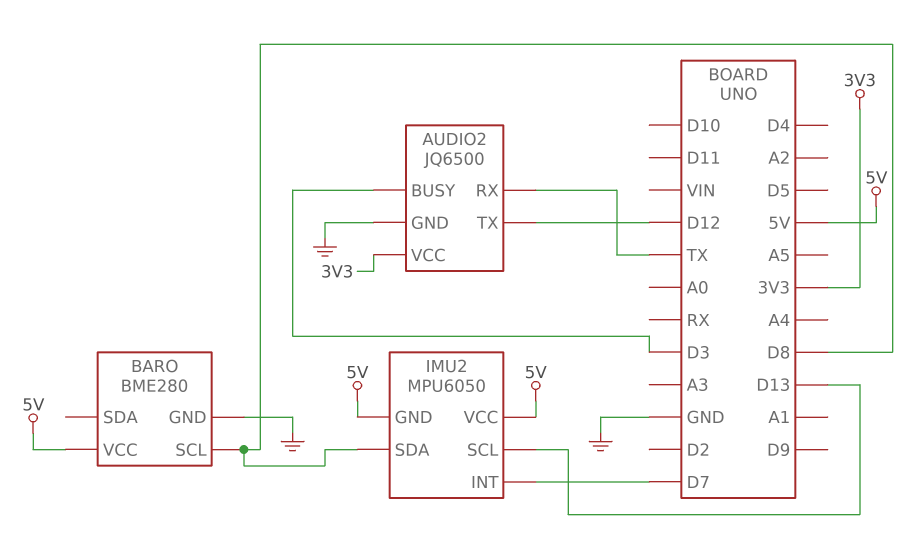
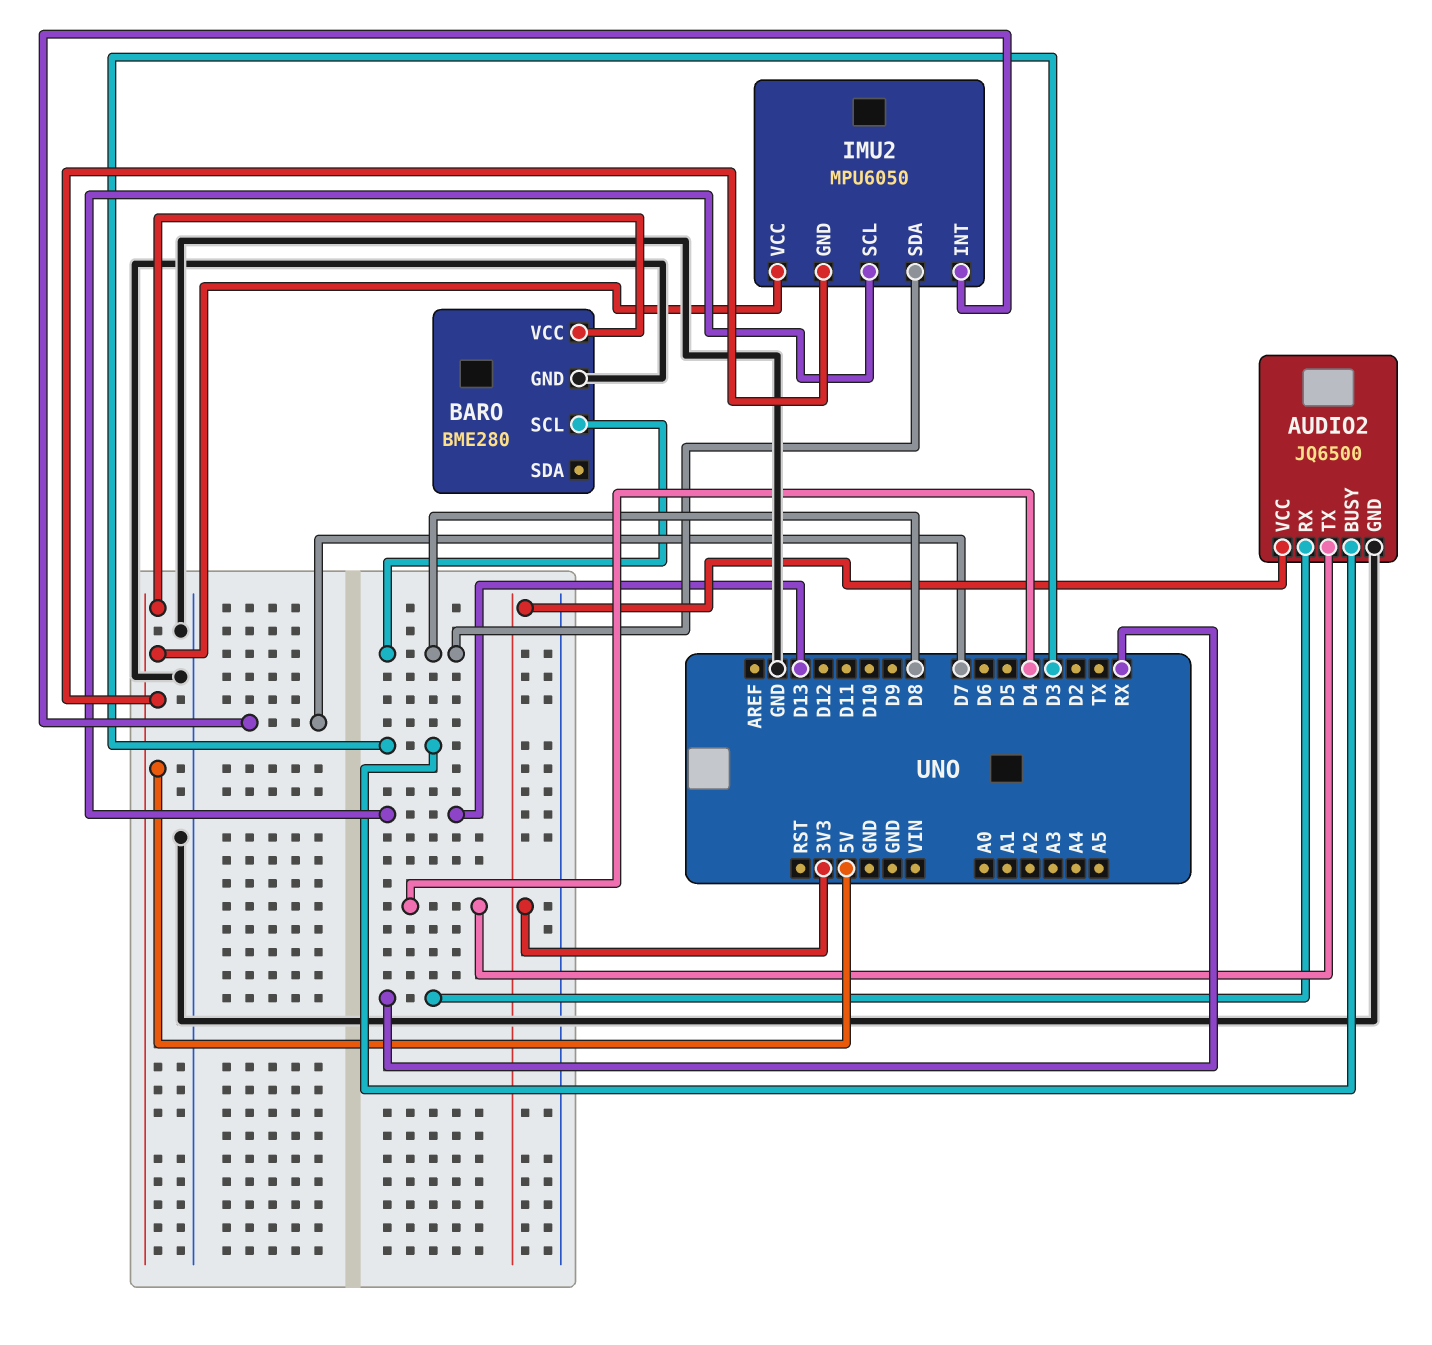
AUDIO2 pin RX: TX -> RX
AUDIO2 pin TX: D12 -> D4

